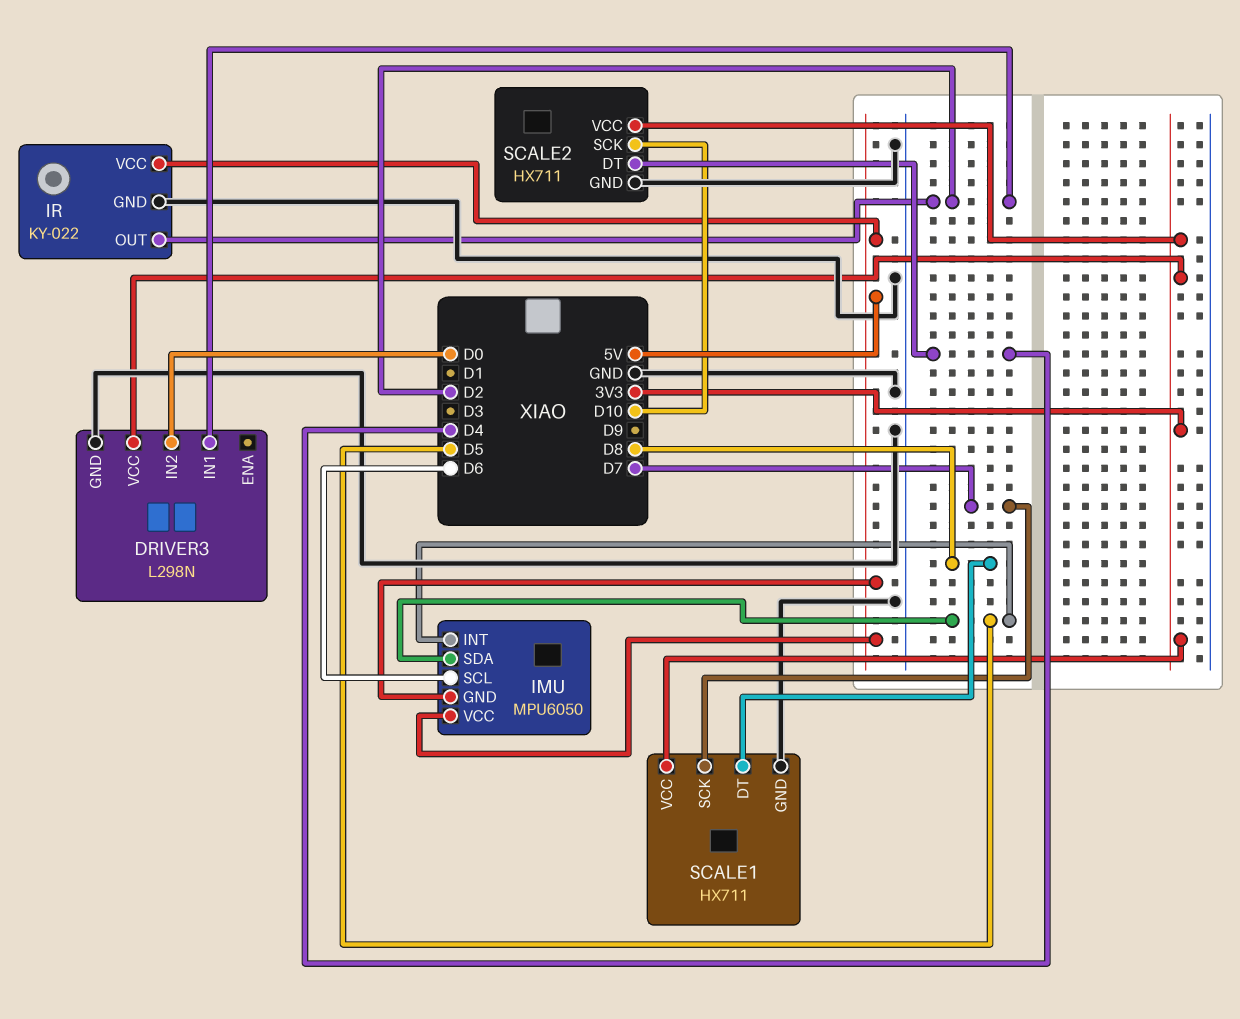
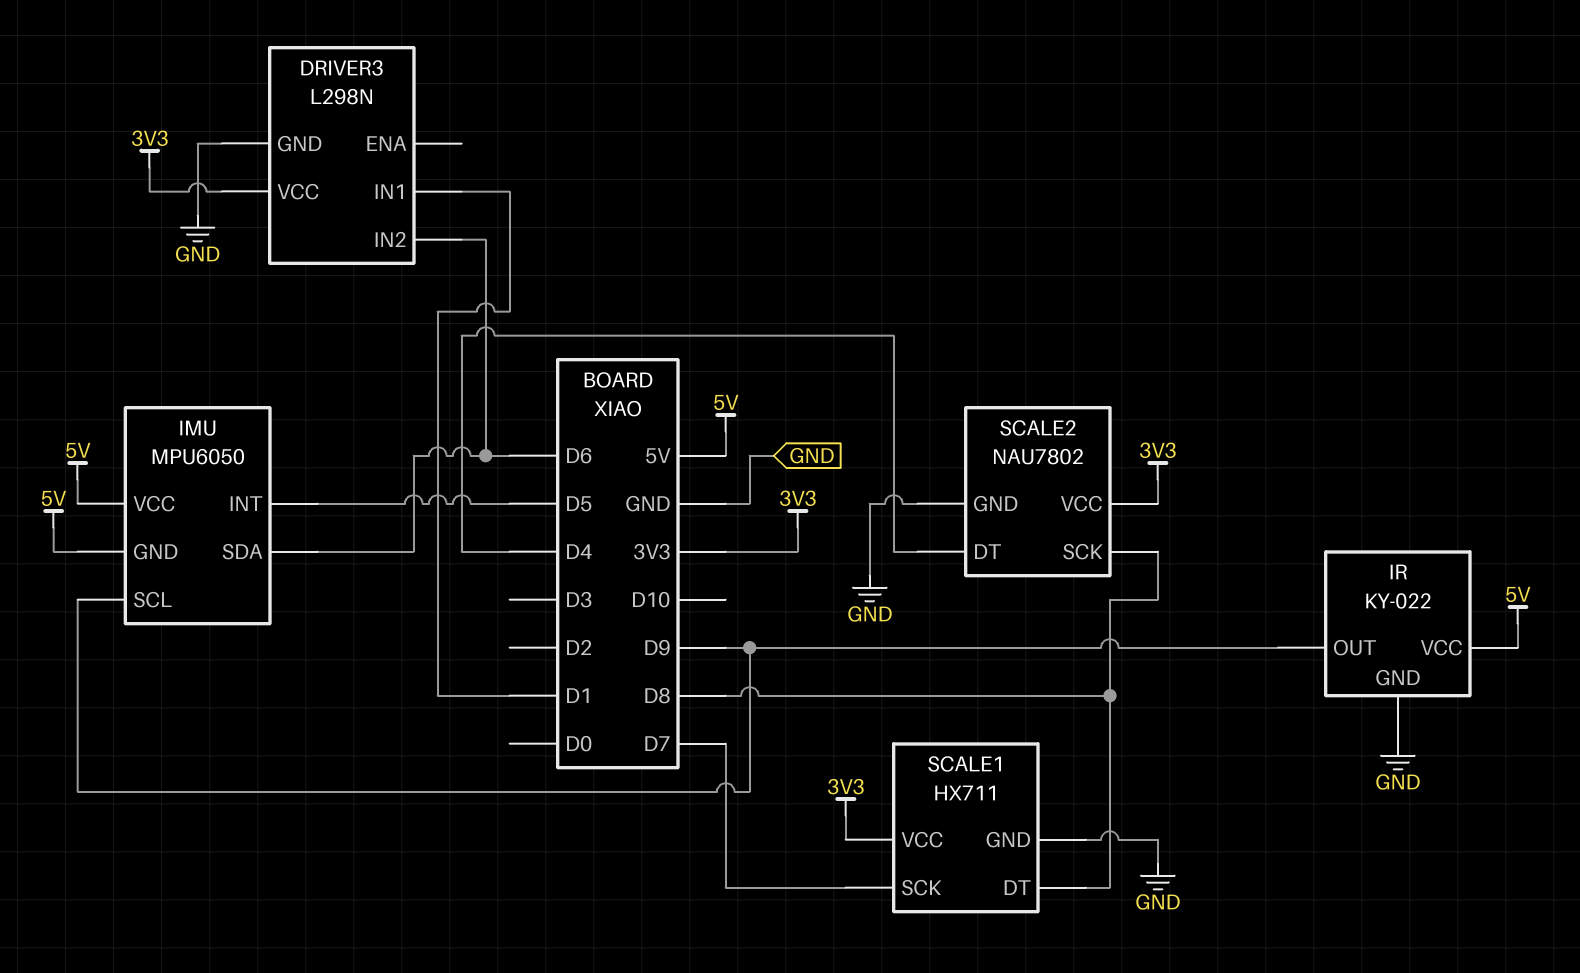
DRIVER3 pin IN1: D2 -> D1
DRIVER3 pin IN2: D0 -> D6
IMU pin SCL: D6 -> D9
IMU pin SDA: D5 -> D6
IR pin OUT: D2 -> D9
SCALE2: HX711 -> NAU7802
SCALE2 pin SCK: D10 -> D8

